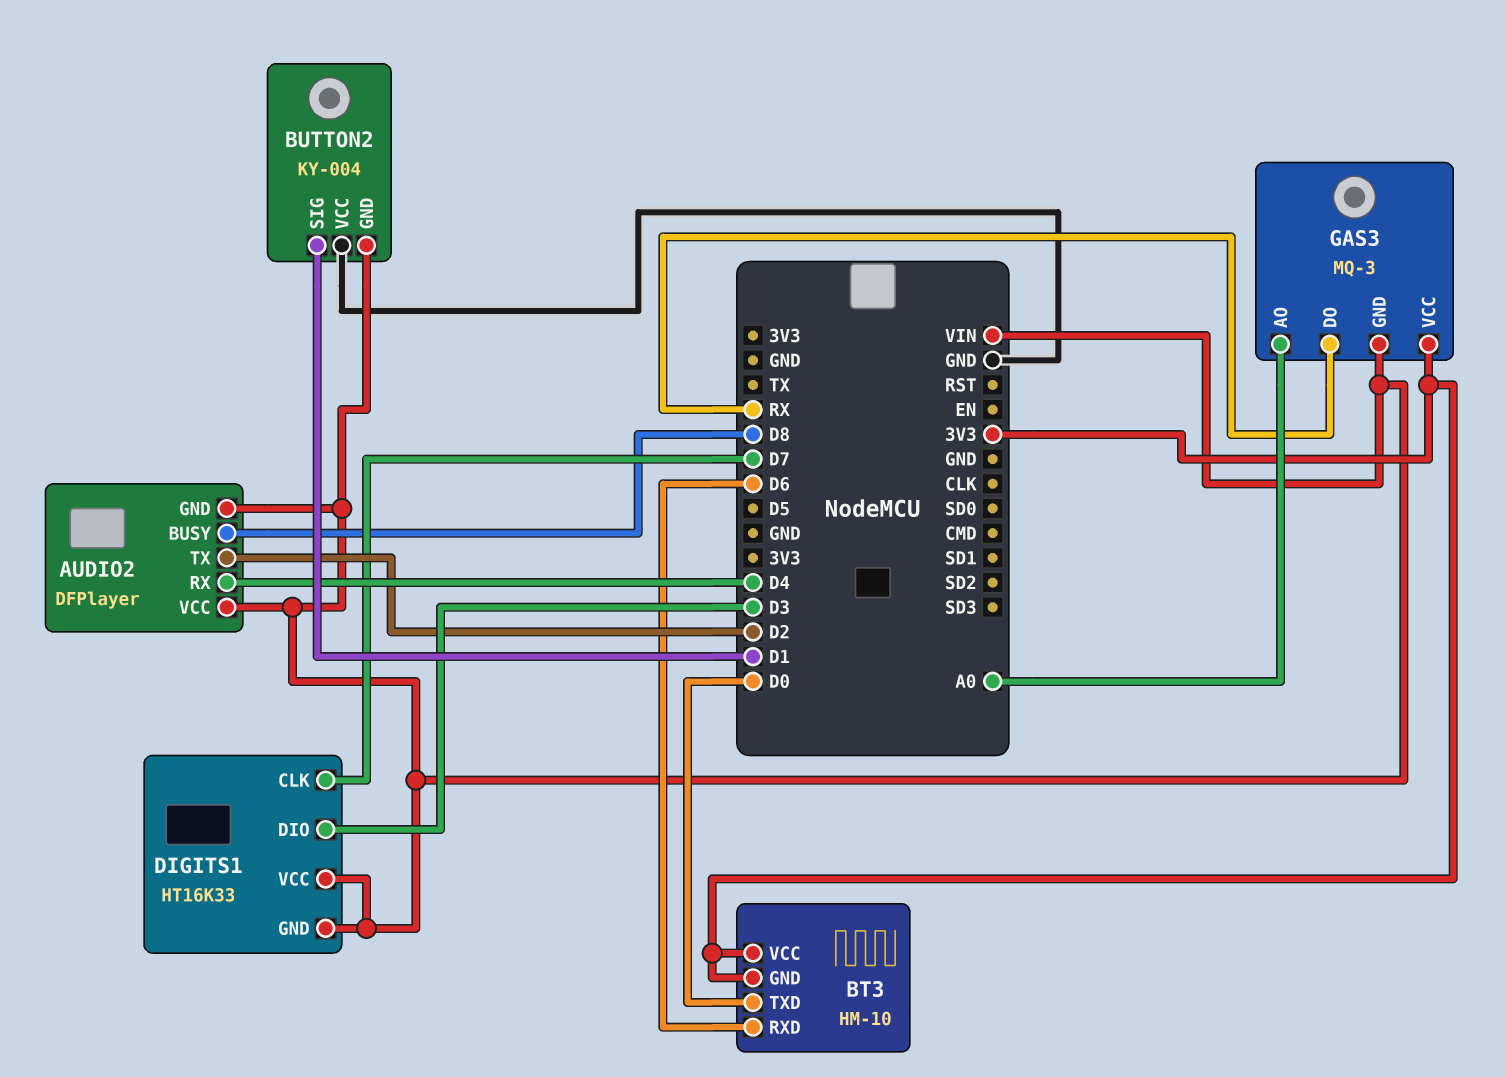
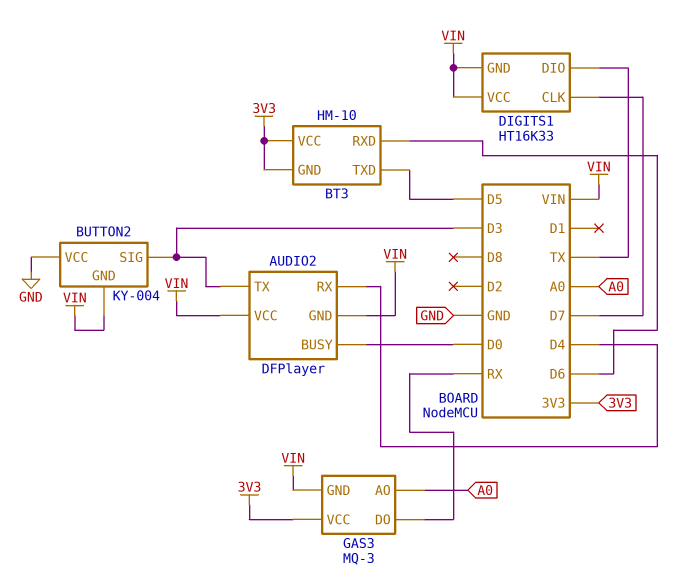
AUDIO2 pin BUSY: D8 -> D0
AUDIO2 pin TX: D2 -> D3
BT3 pin TXD: D0 -> D5
BUTTON2 pin SIG: D1 -> D3
DIGITS1 pin DIO: D3 -> TX

